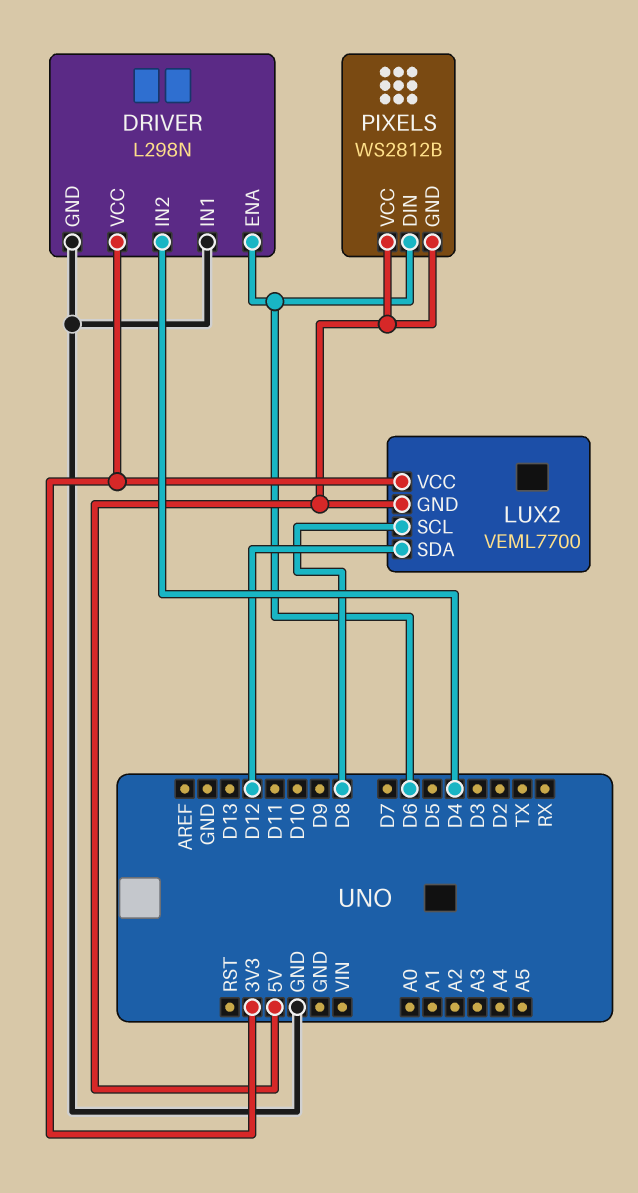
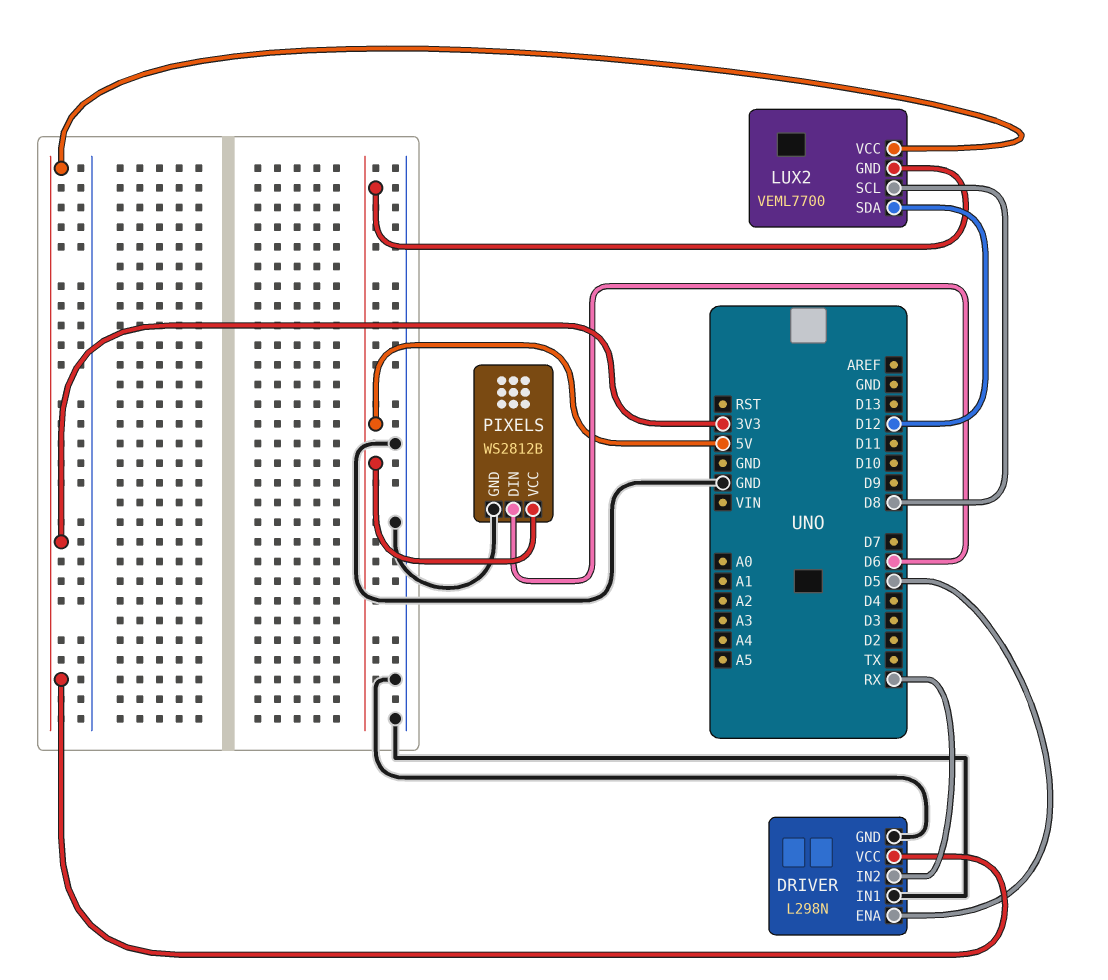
DRIVER pin ENA: D6 -> D5
DRIVER pin IN2: D4 -> RX
PIXELS pin GND: 5V -> GND

